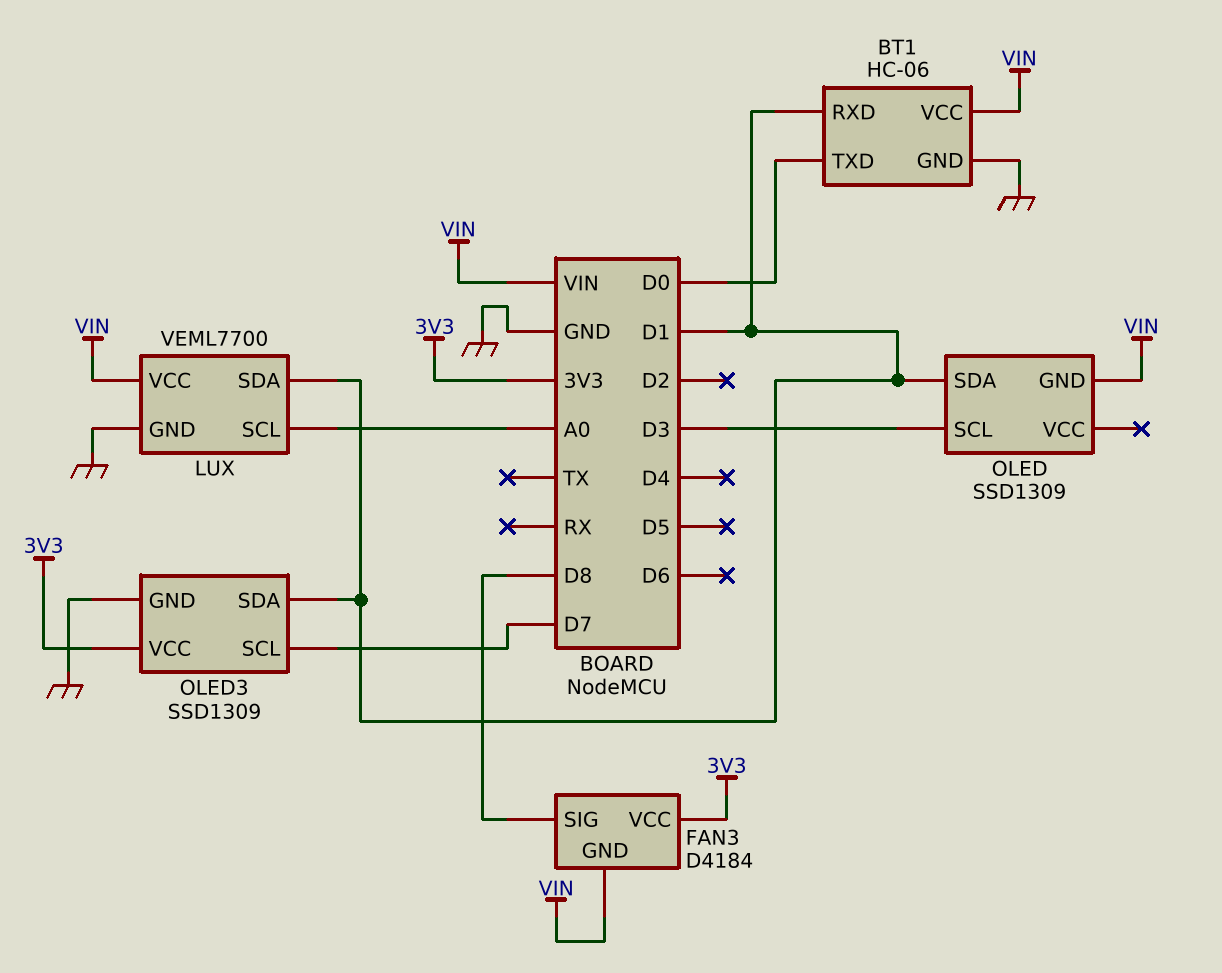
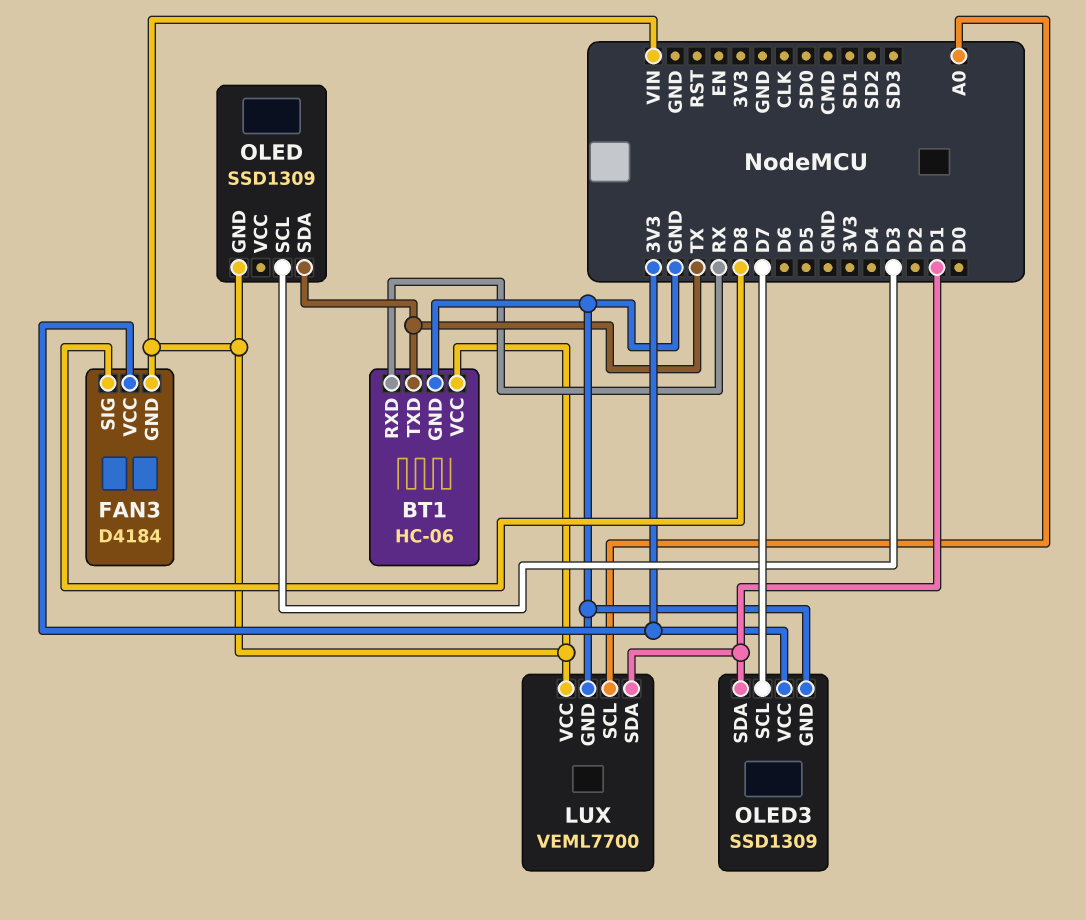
BT1 pin RXD: D1 -> RX
BT1 pin TXD: D0 -> TX
OLED pin SDA: D1 -> TX

